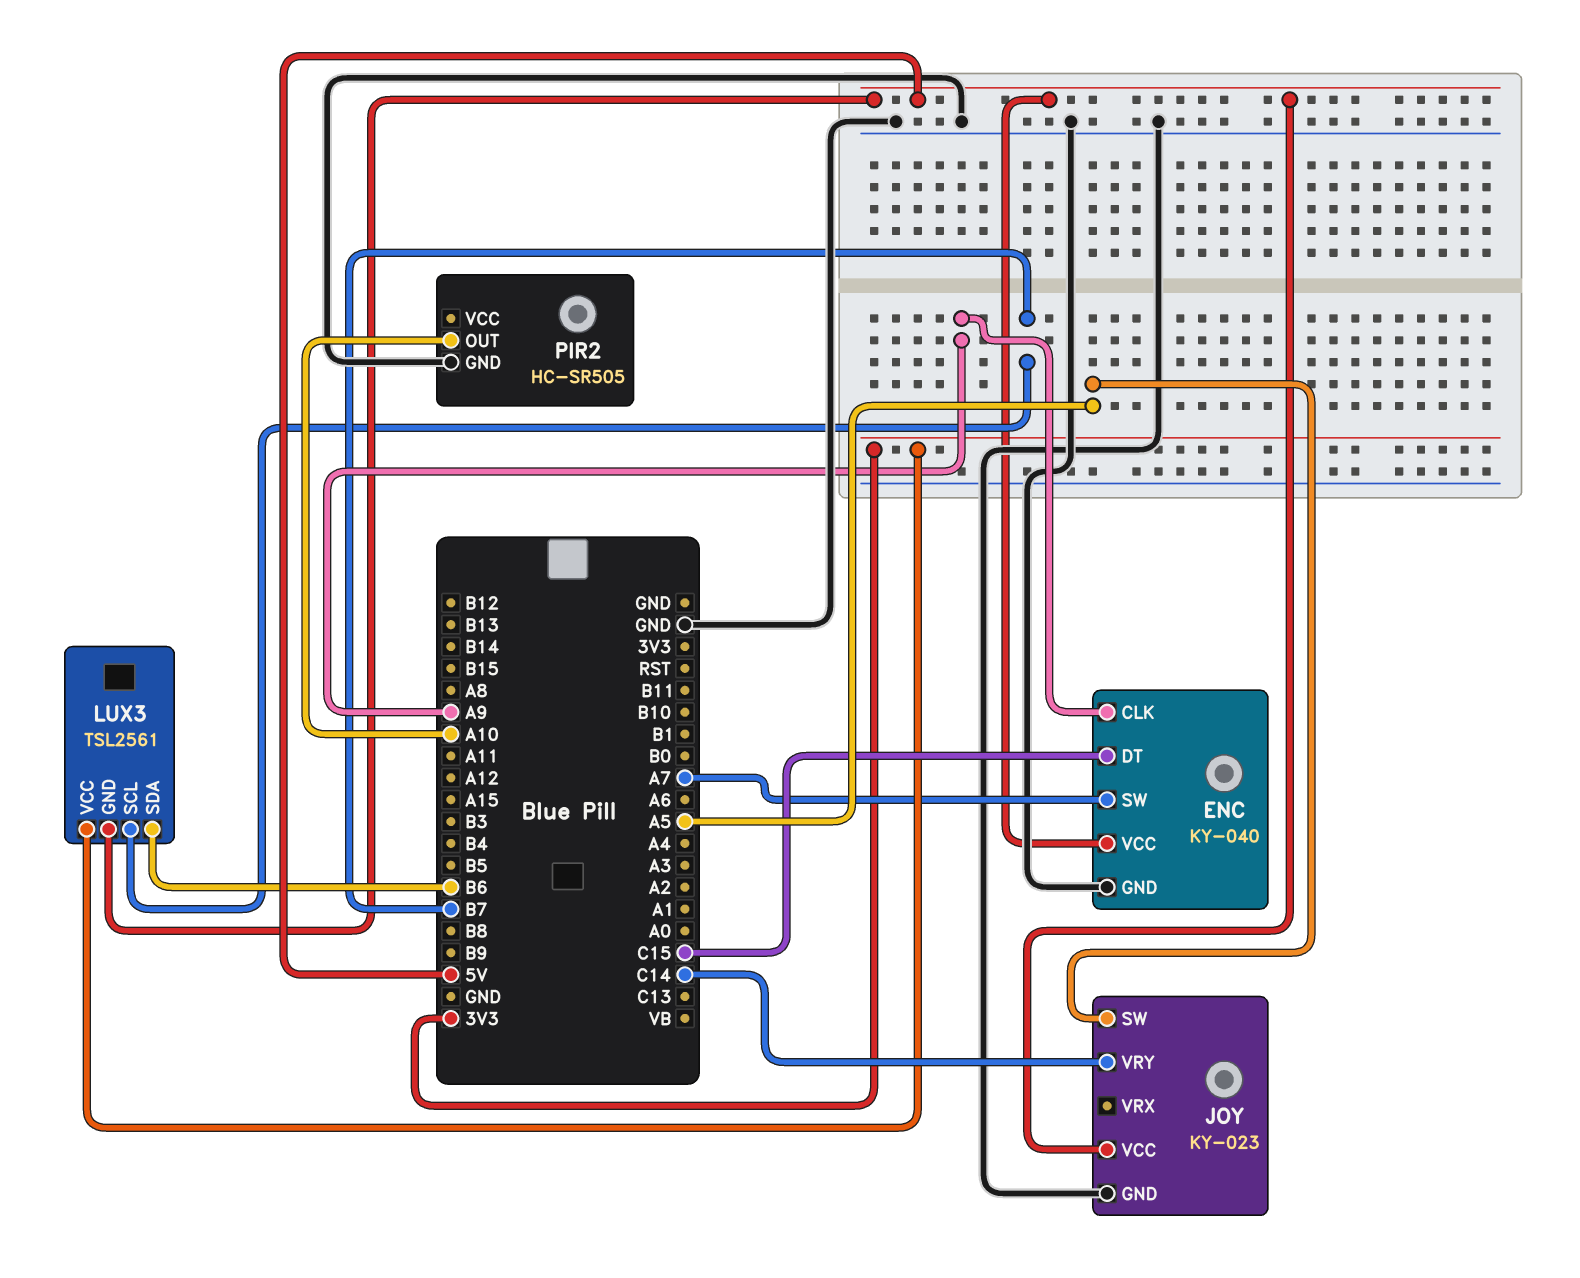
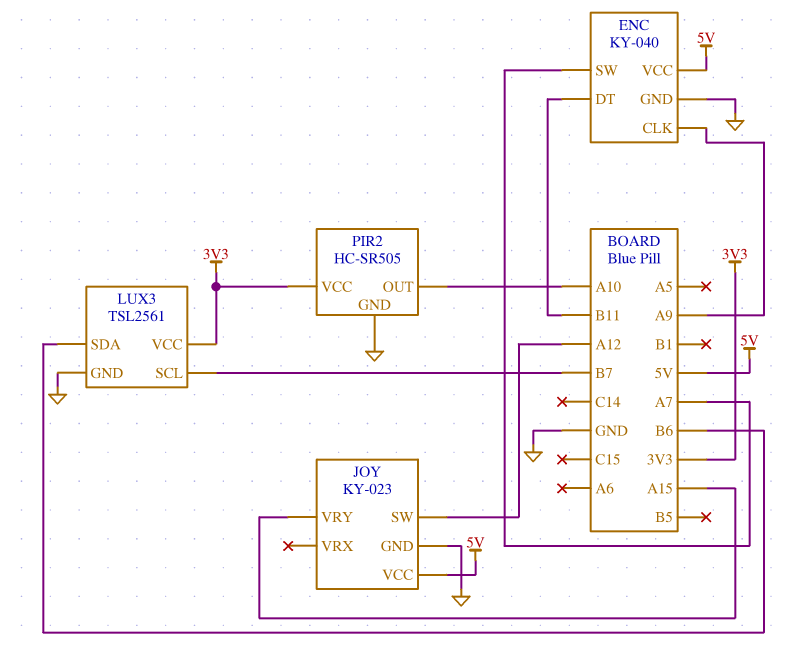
ENC pin DT: C15 -> B11
JOY pin SW: A5 -> A12
JOY pin VRY: C14 -> A15
LUX3 pin GND: 5V -> GND
PIR2 pin VCC: none -> 3V3

